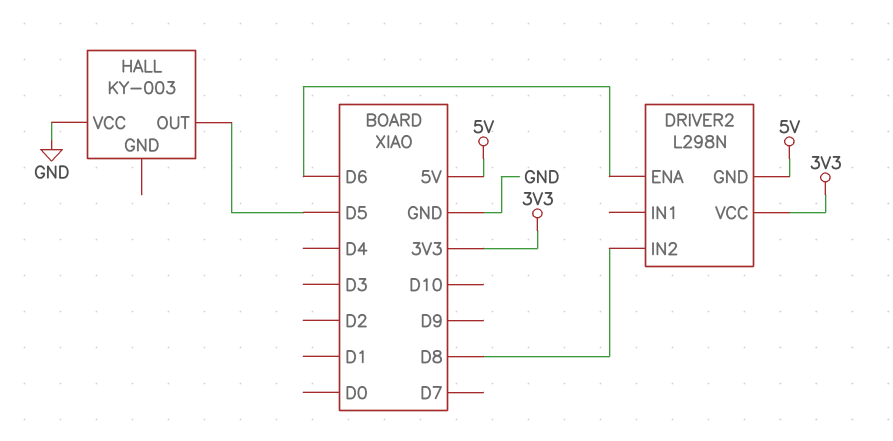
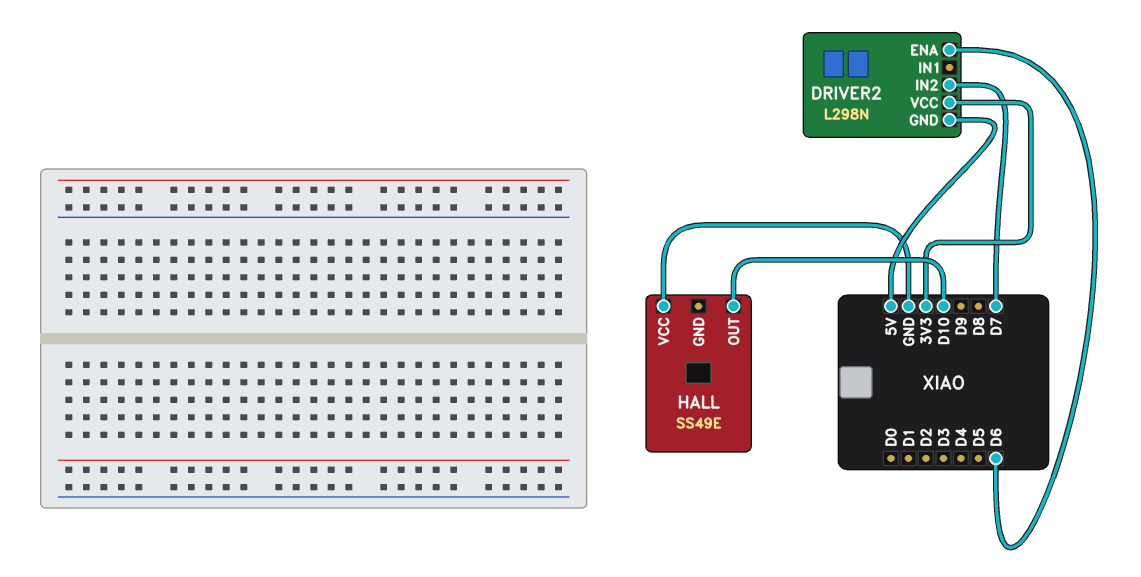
DRIVER2 pin IN2: D8 -> D7
HALL: KY-003 -> SS49E
HALL pin OUT: D5 -> D10

